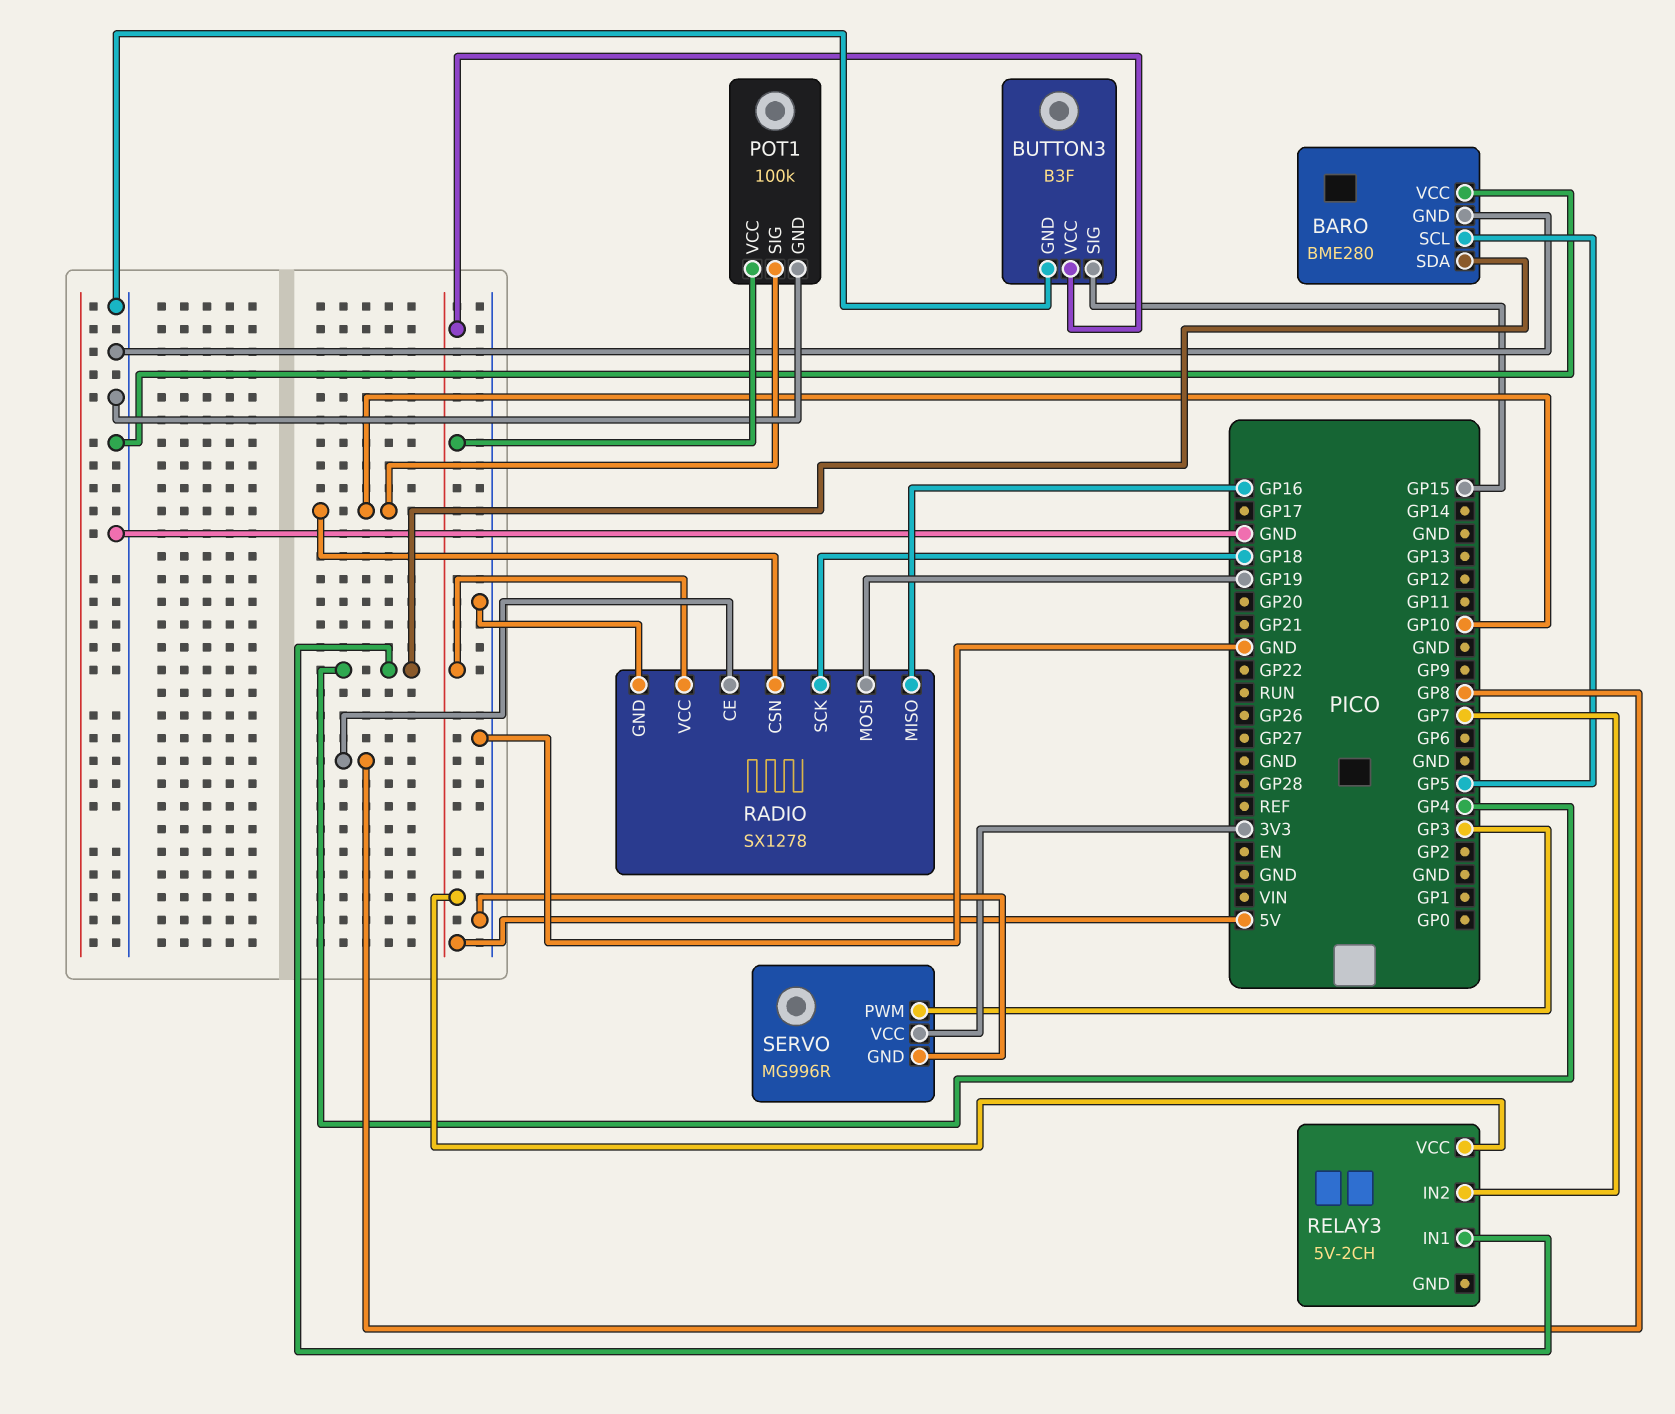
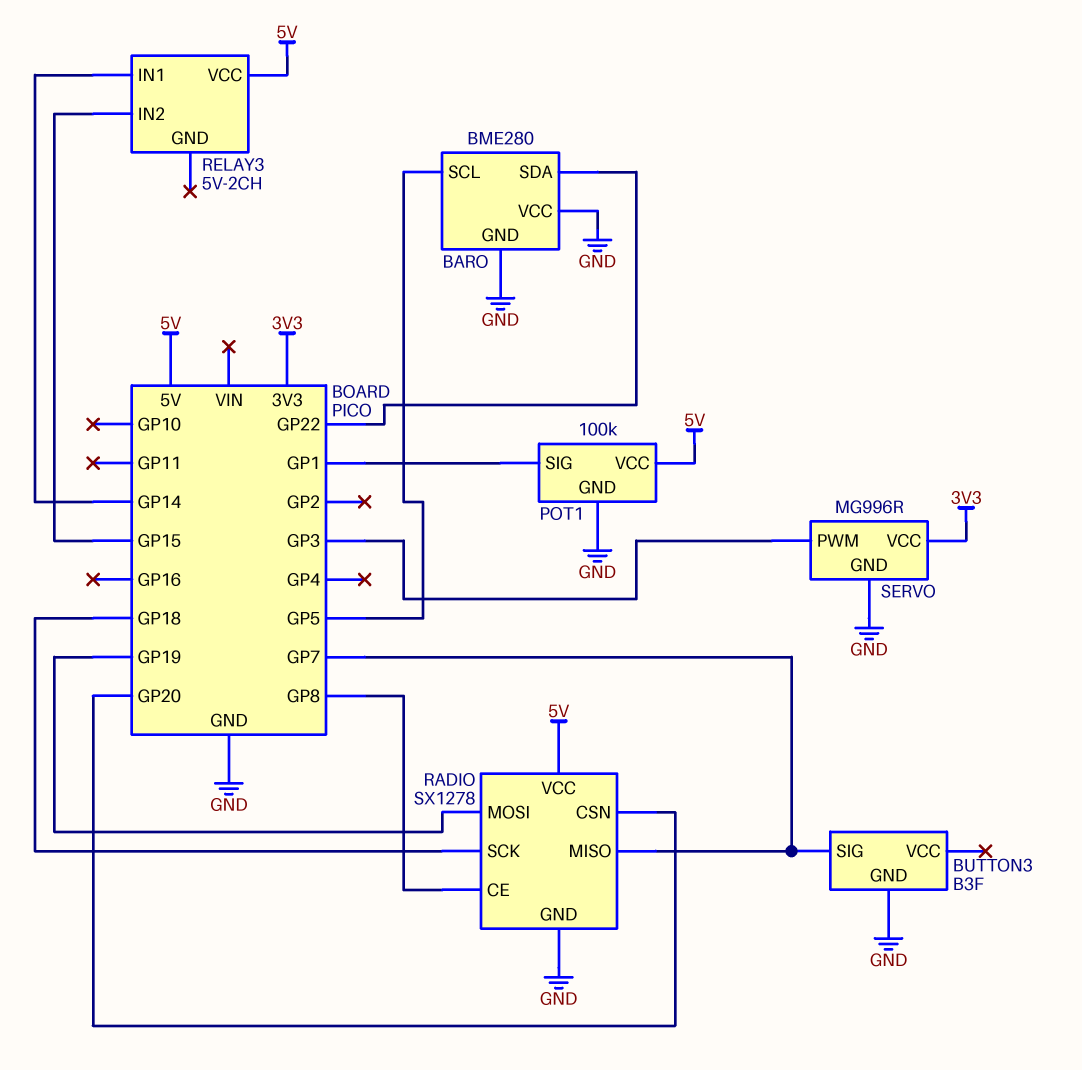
BARO pin SDA: GP4 -> GP22
BUTTON3 pin SIG: GP15 -> GP7
BUTTON3 pin VCC: 5V -> none
POT1 pin SIG: GP10 -> GP1
RADIO pin CSN: GP10 -> GP20
RADIO pin MISO: GP16 -> GP7
RELAY3 pin IN1: GP4 -> GP14
RELAY3 pin IN2: GP7 -> GP15

